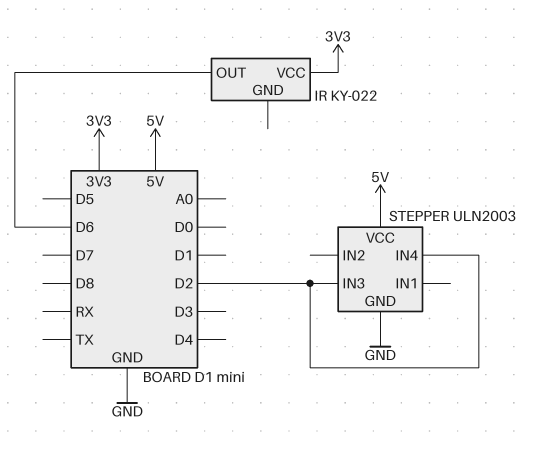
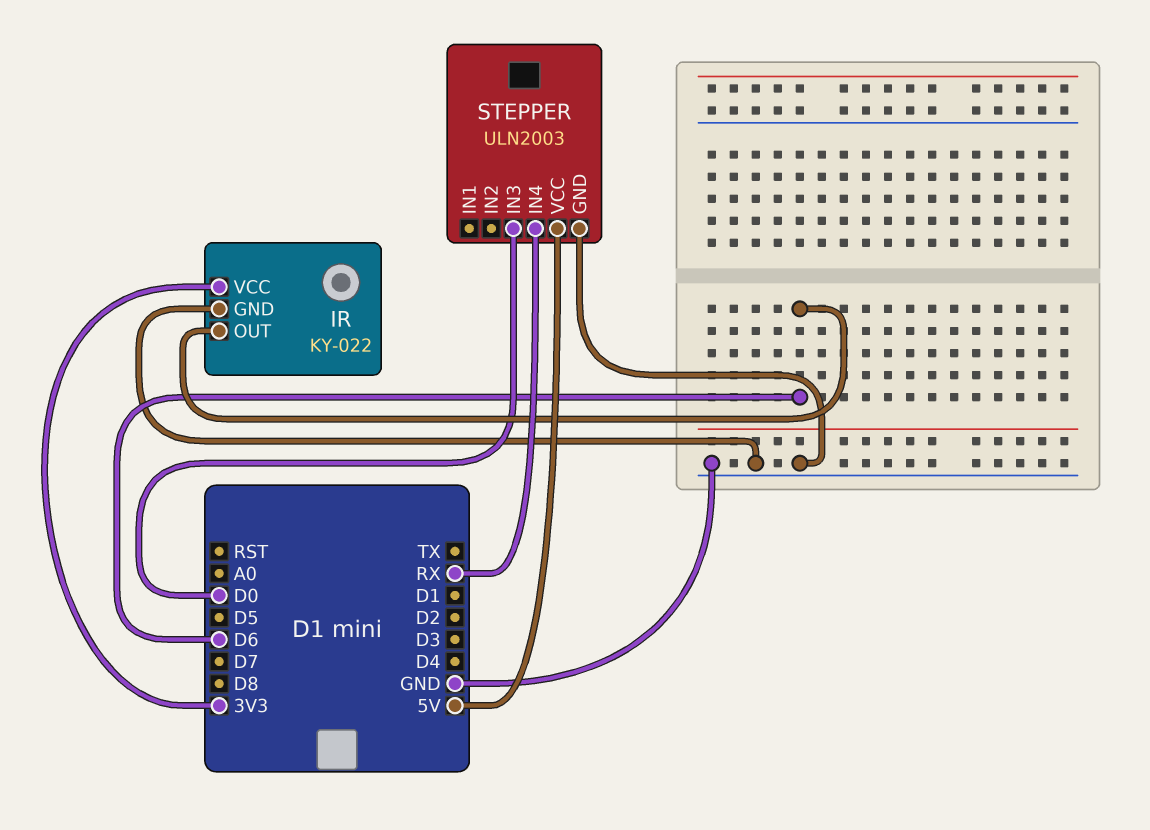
IR pin GND: none -> GND
STEPPER pin IN3: D2 -> D0
STEPPER pin IN4: D2 -> RX

